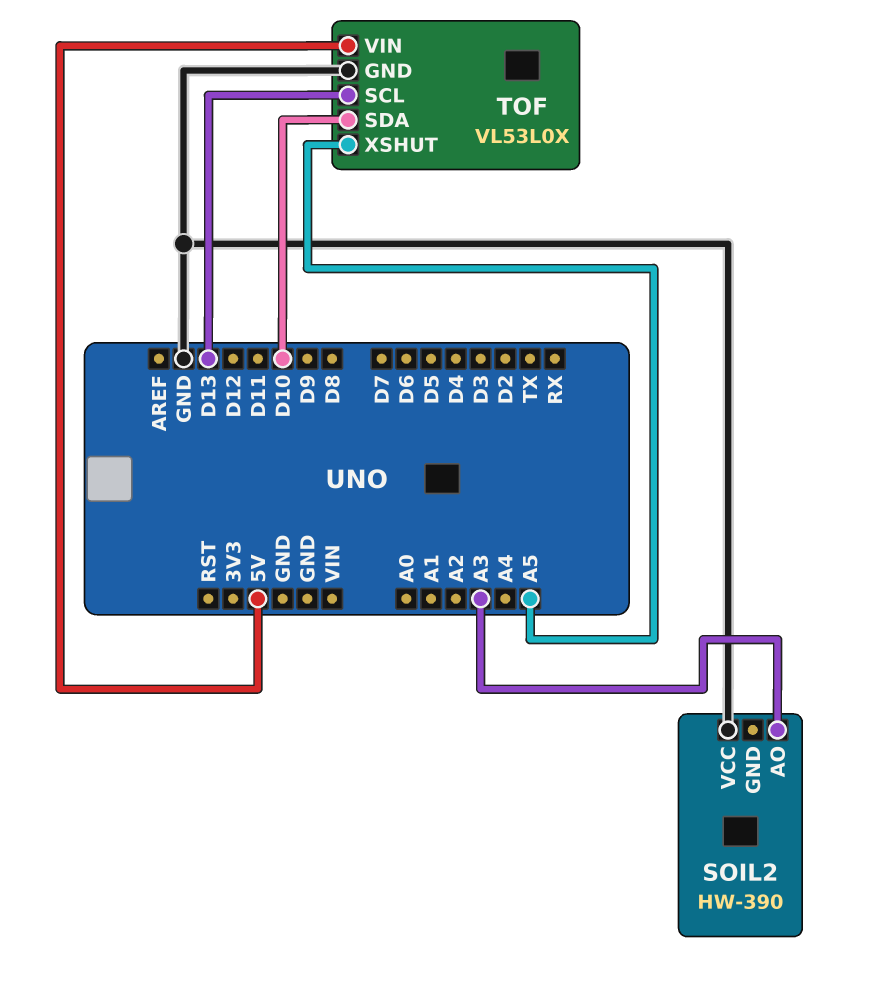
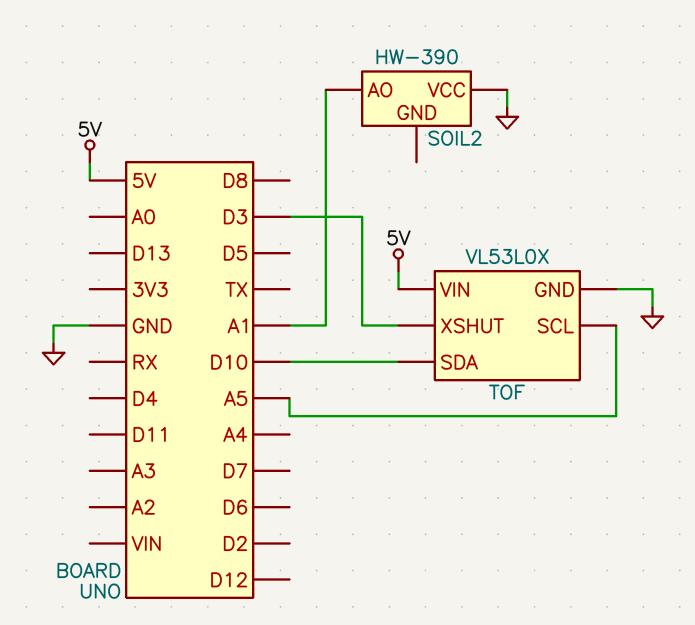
SOIL2 pin AO: A3 -> A1
TOF pin SCL: D13 -> A5
TOF pin XSHUT: A5 -> D3

